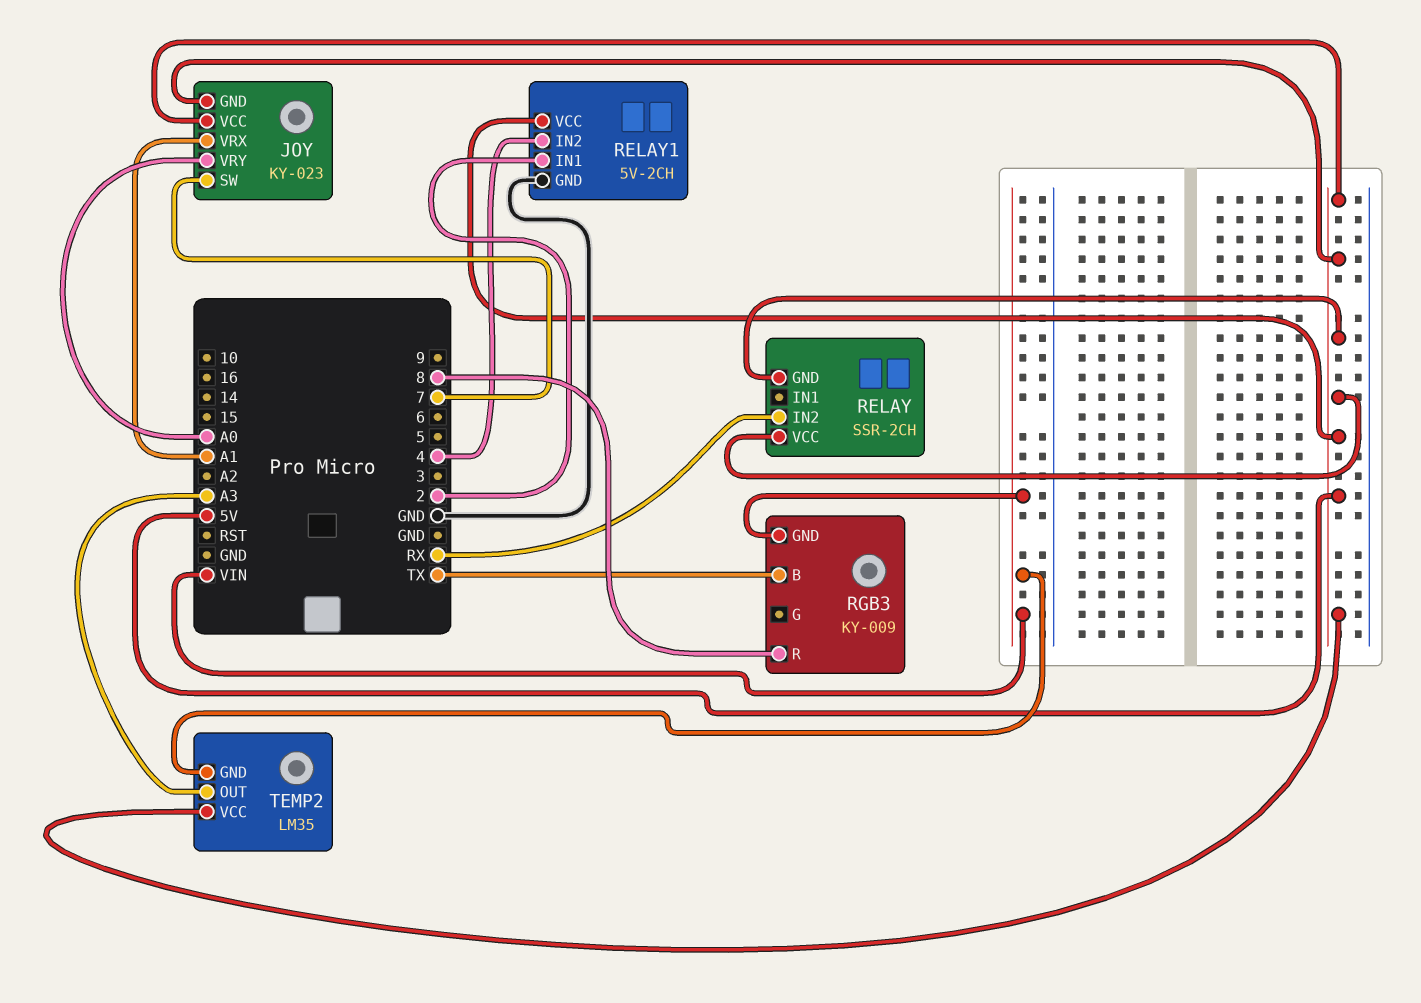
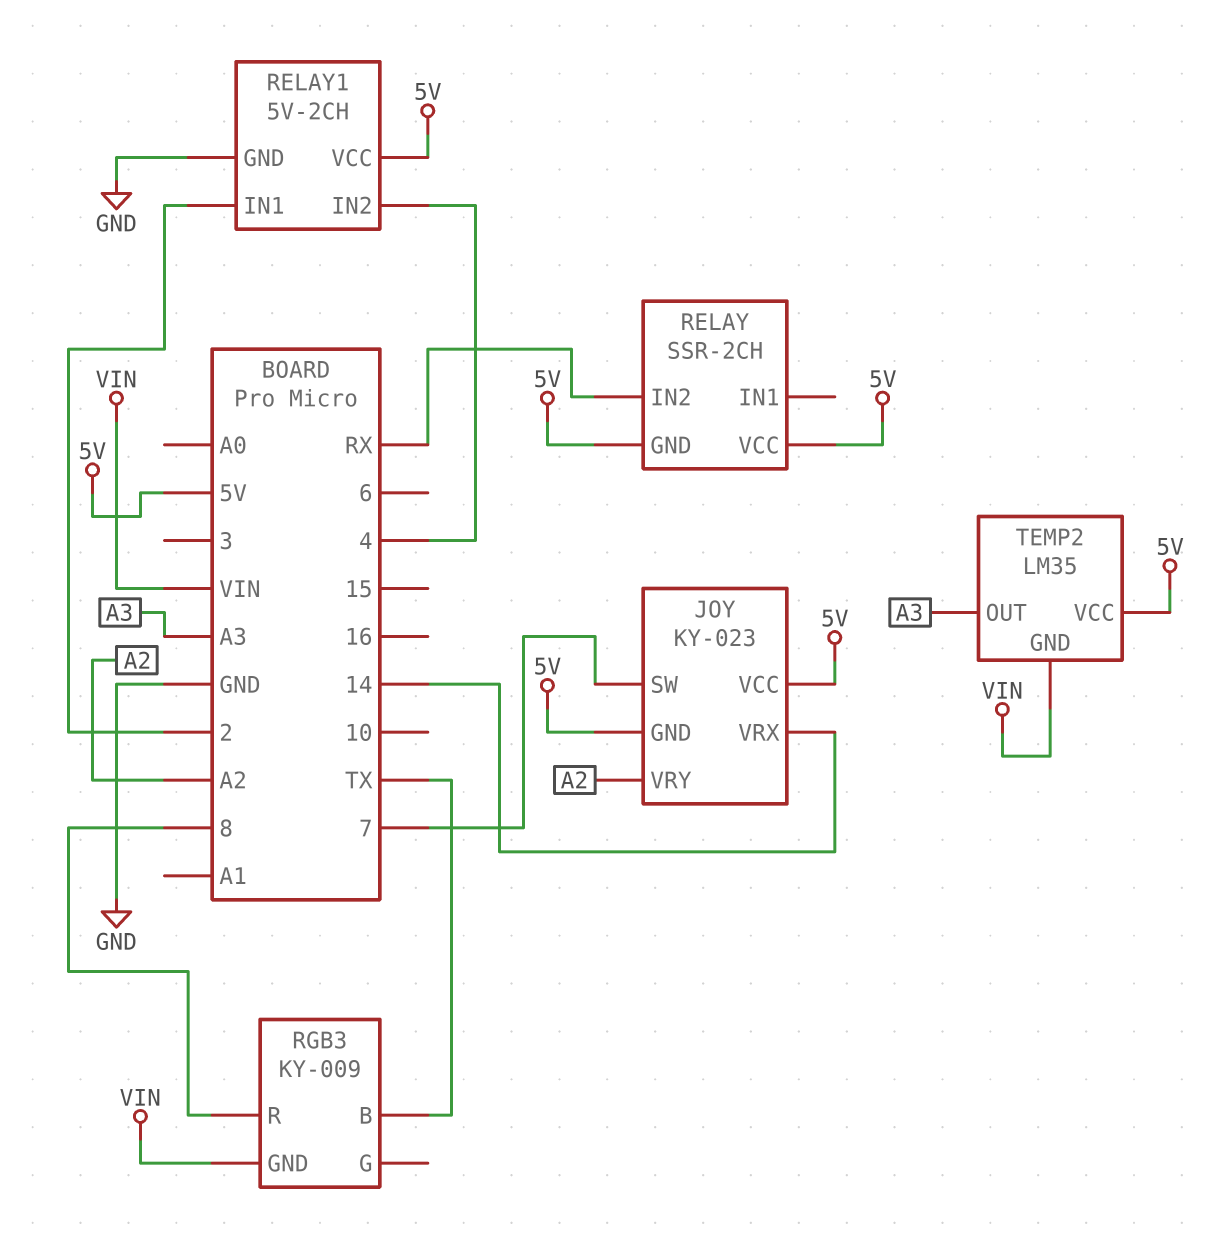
JOY pin VRX: A1 -> 14
JOY pin VRY: A0 -> A2

